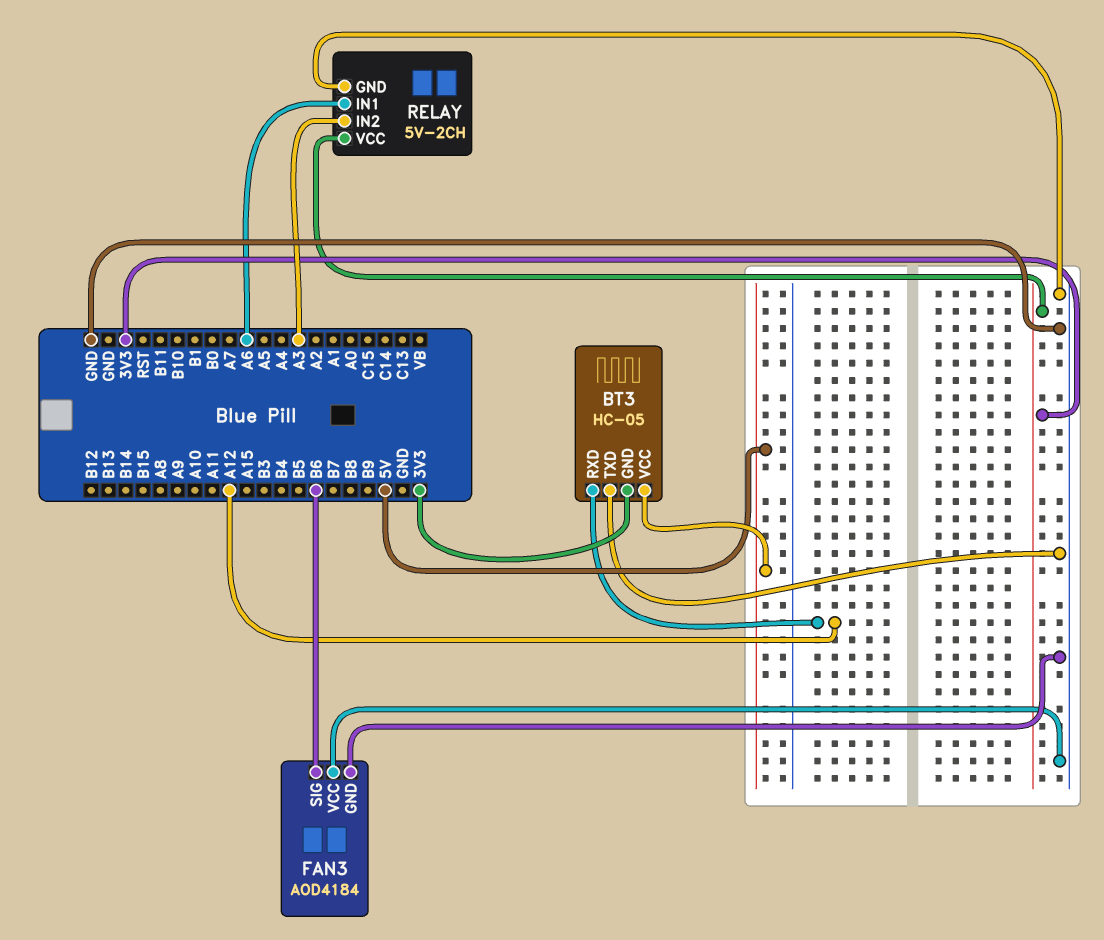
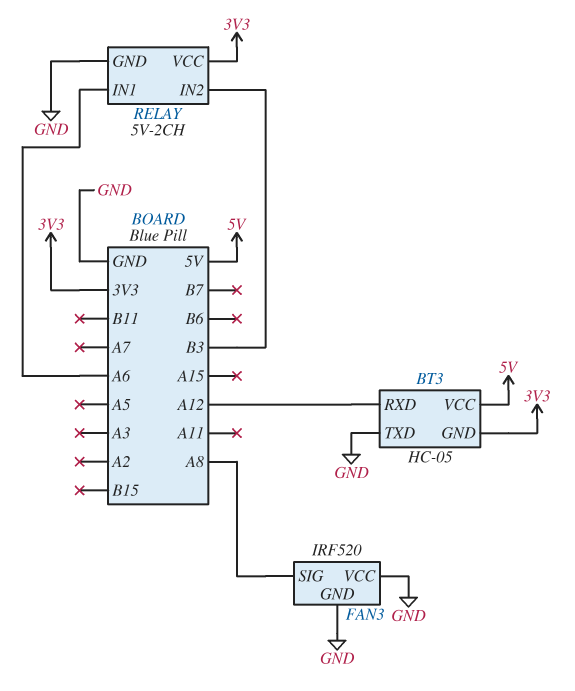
FAN3: AOD4184 -> IRF520
FAN3 pin SIG: B6 -> A8
RELAY pin IN2: A3 -> B3

